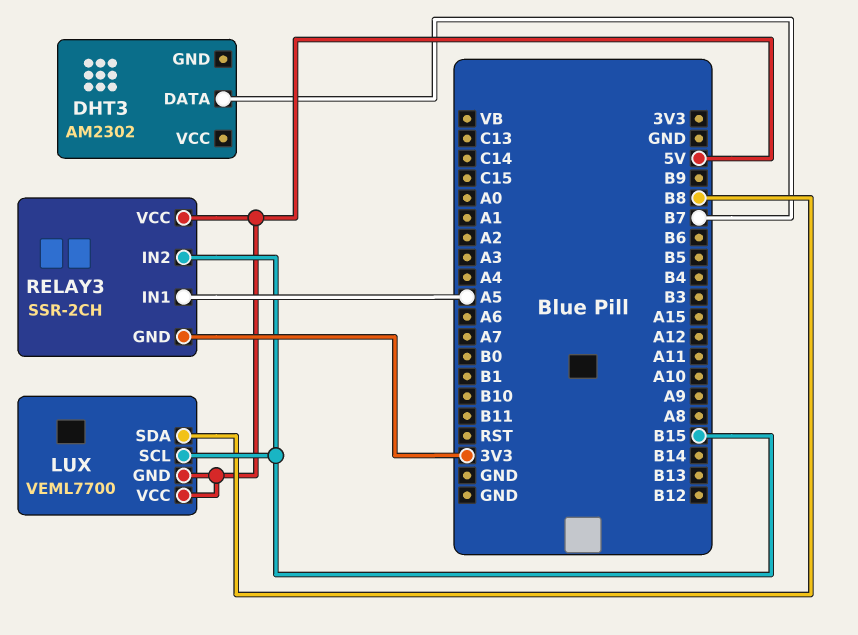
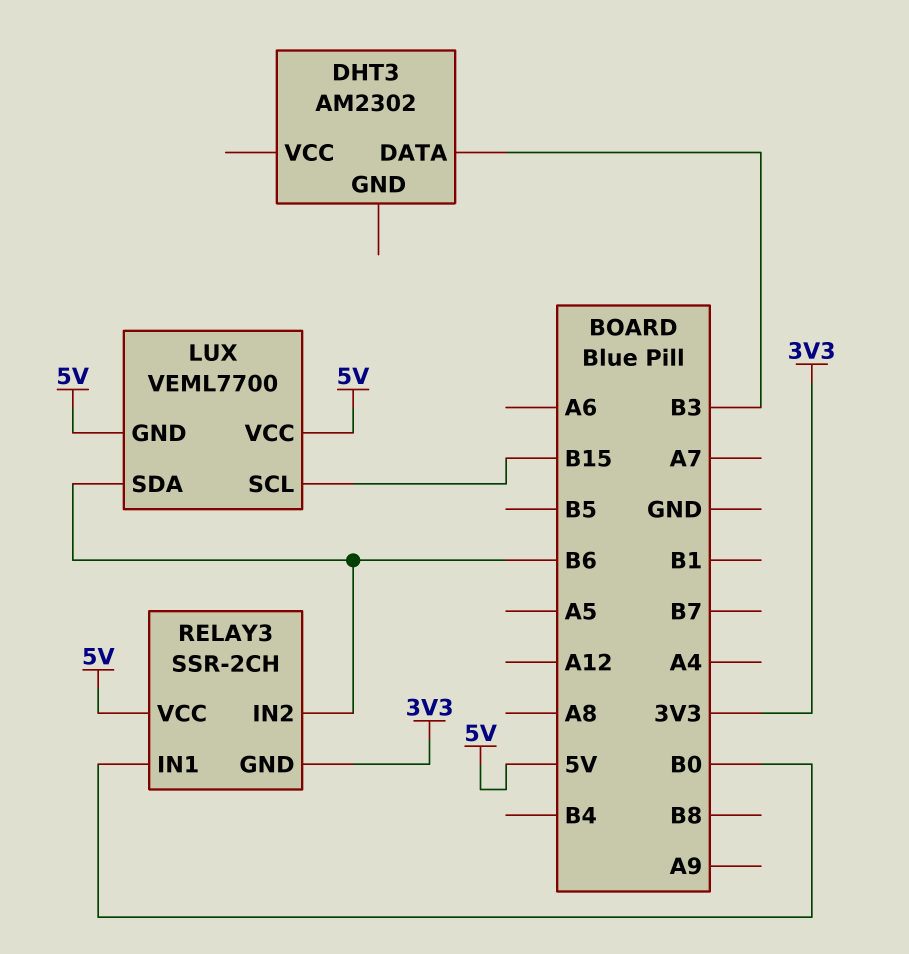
DHT3 pin DATA: B7 -> B3
LUX pin SDA: B8 -> B6
RELAY3 pin IN1: A5 -> B0
RELAY3 pin IN2: B15 -> B6

